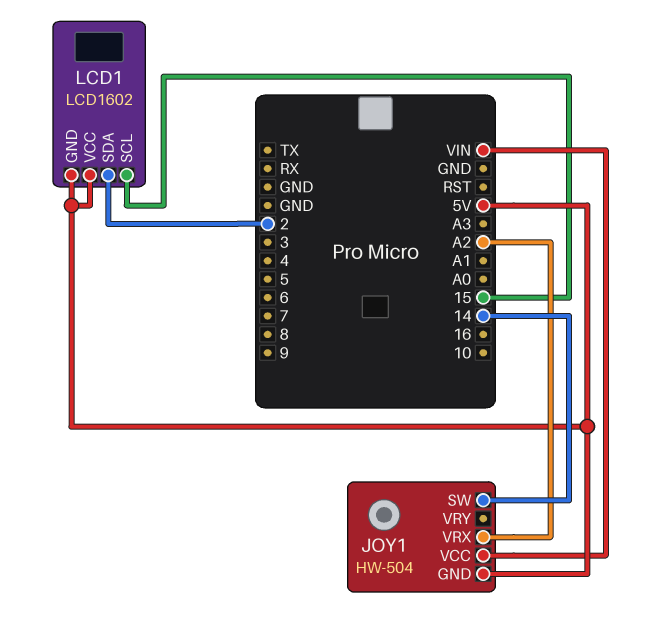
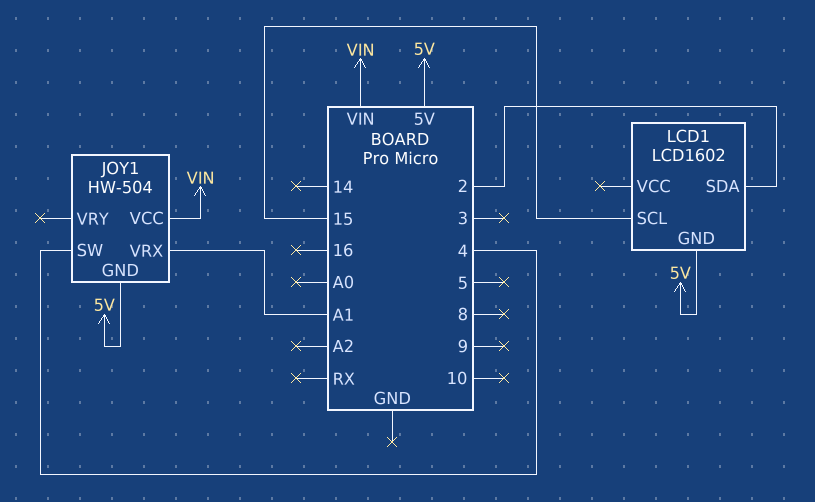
JOY1 pin SW: 14 -> 4
JOY1 pin VRX: A2 -> A1
LCD1 pin VCC: 5V -> none

